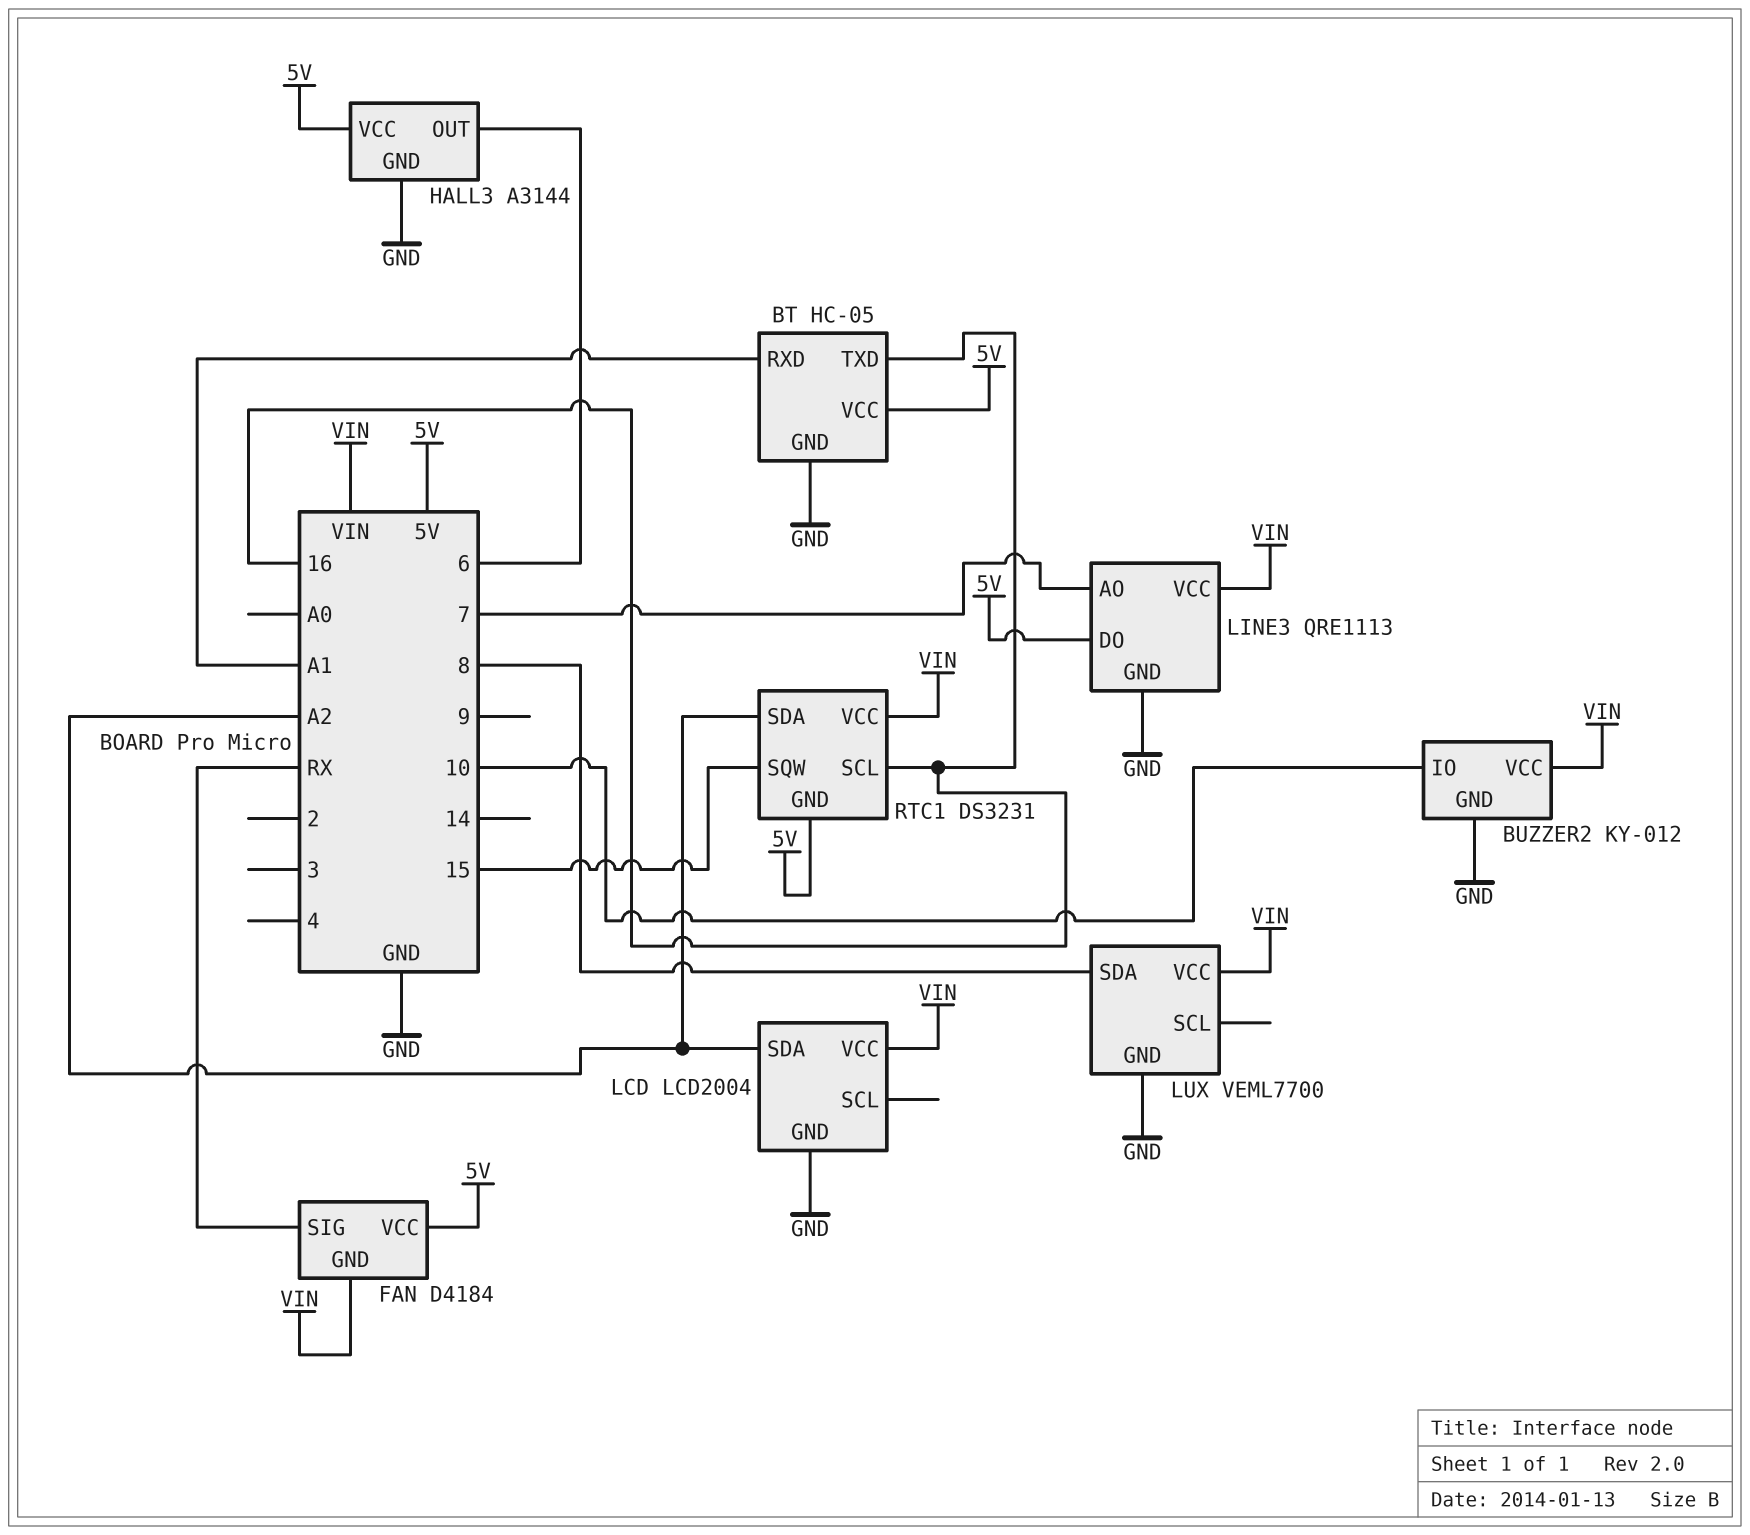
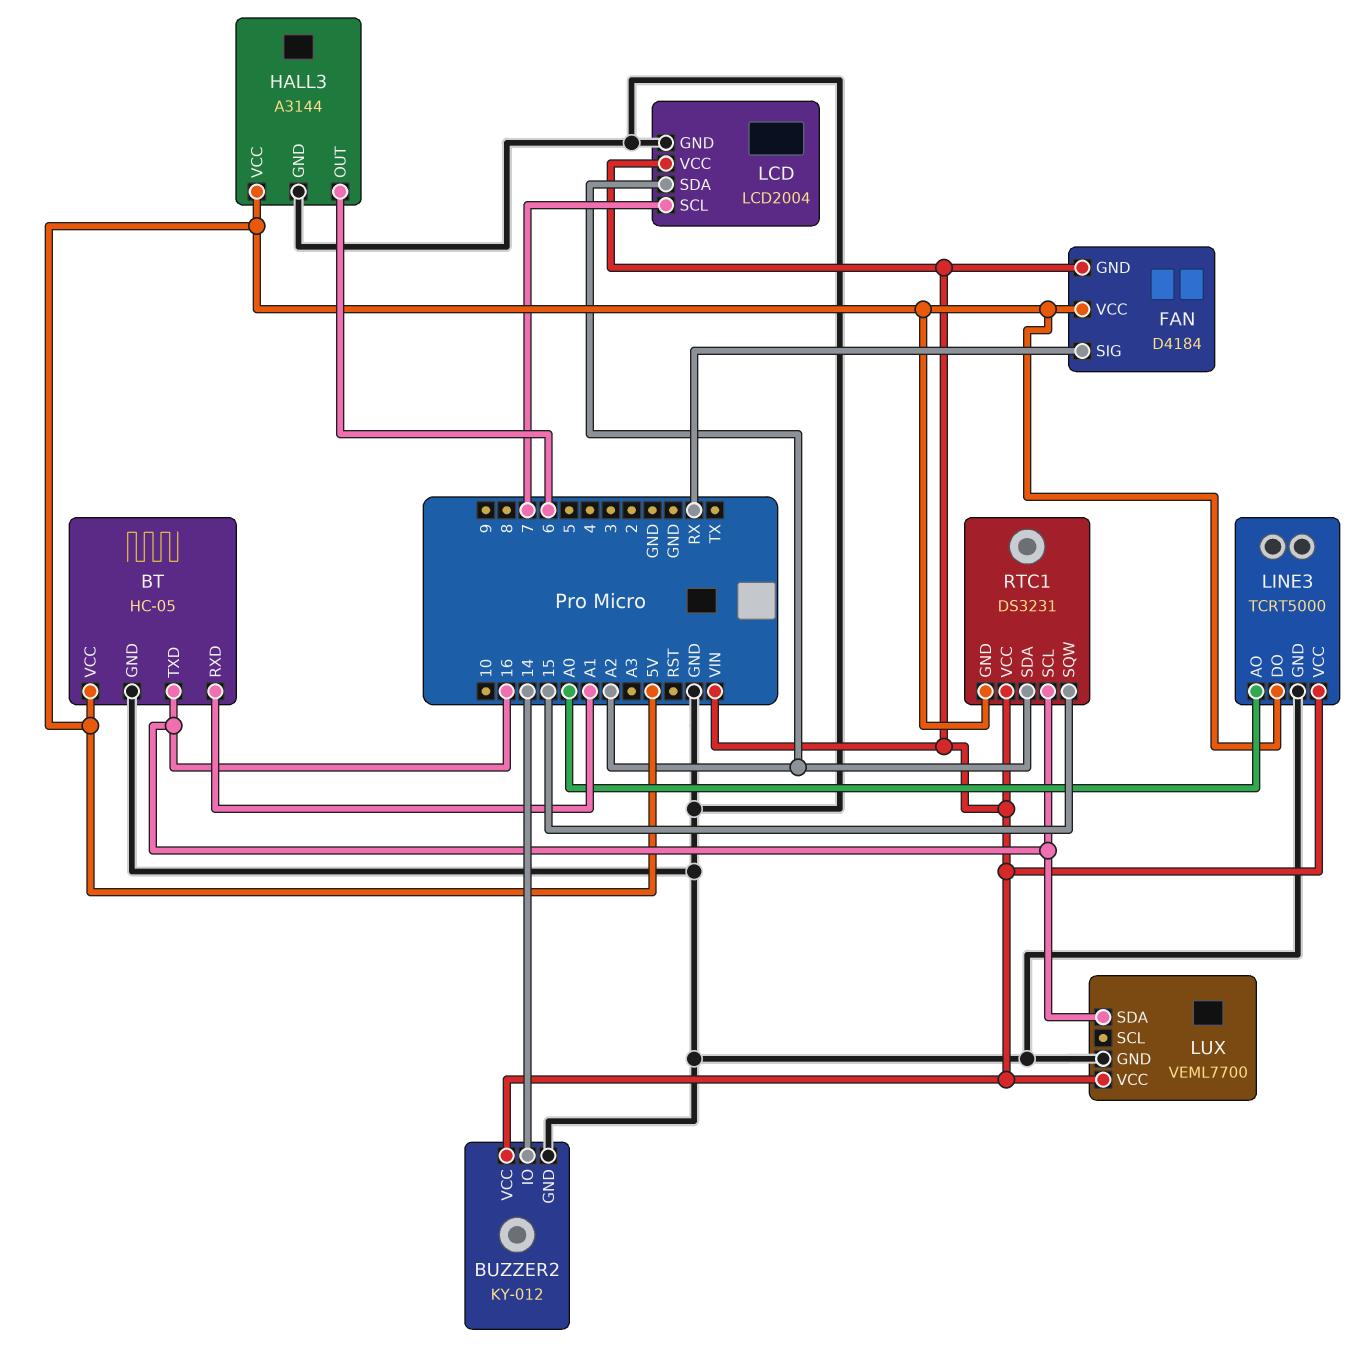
BUZZER2 pin IO: 10 -> 14
LCD pin SCL: none -> 7
LINE3: QRE1113 -> TCRT5000
LINE3 pin AO: 7 -> A0
LUX pin SDA: 8 -> 16

